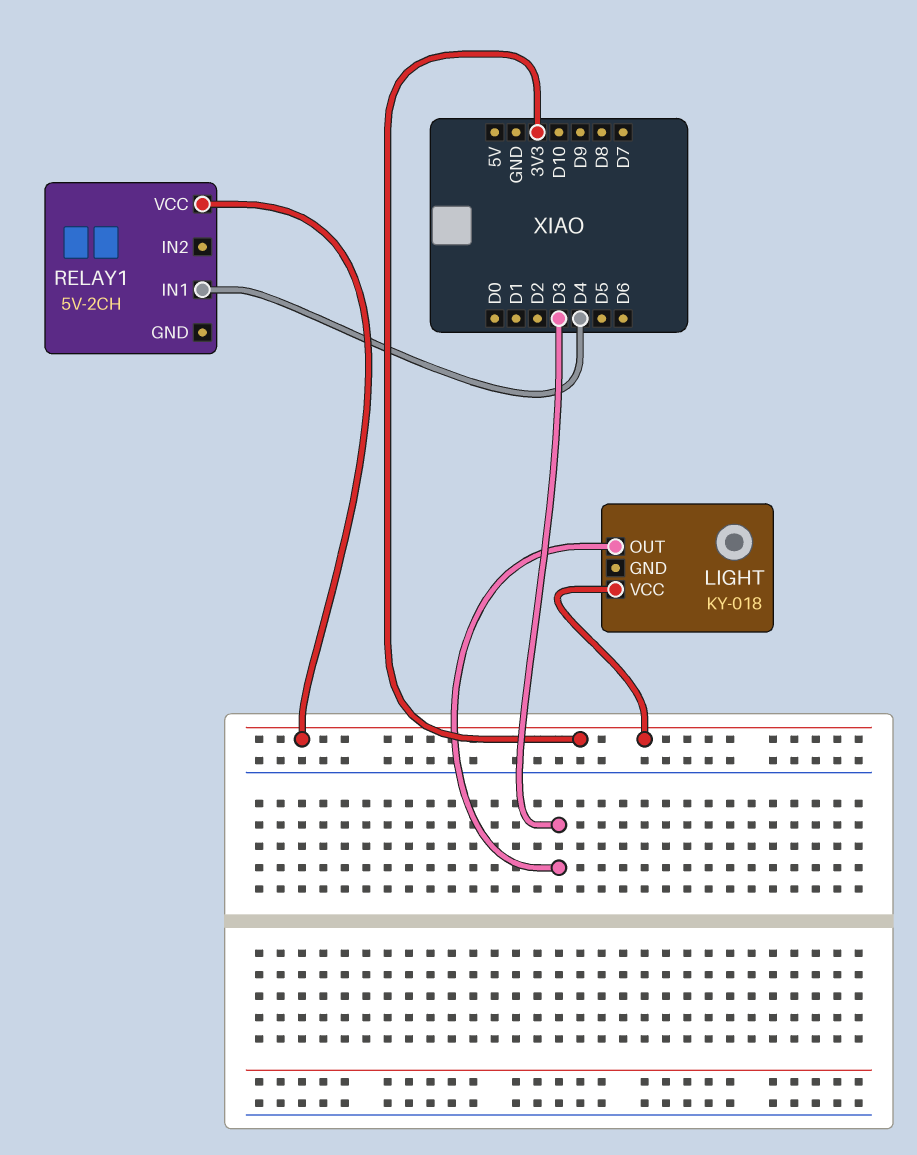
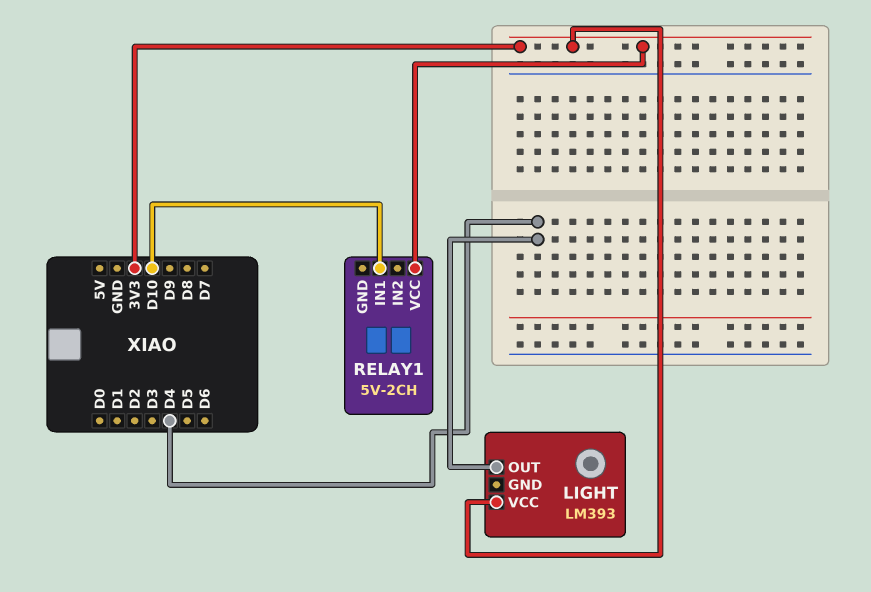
LIGHT: KY-018 -> LM393
LIGHT pin OUT: D3 -> D4
RELAY1 pin IN1: D4 -> D10

